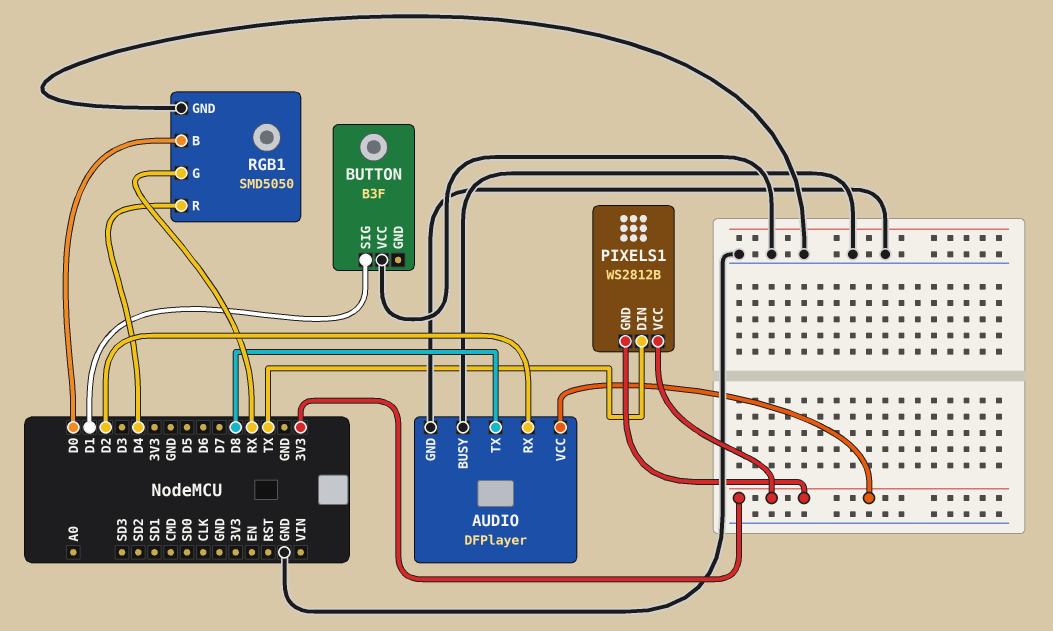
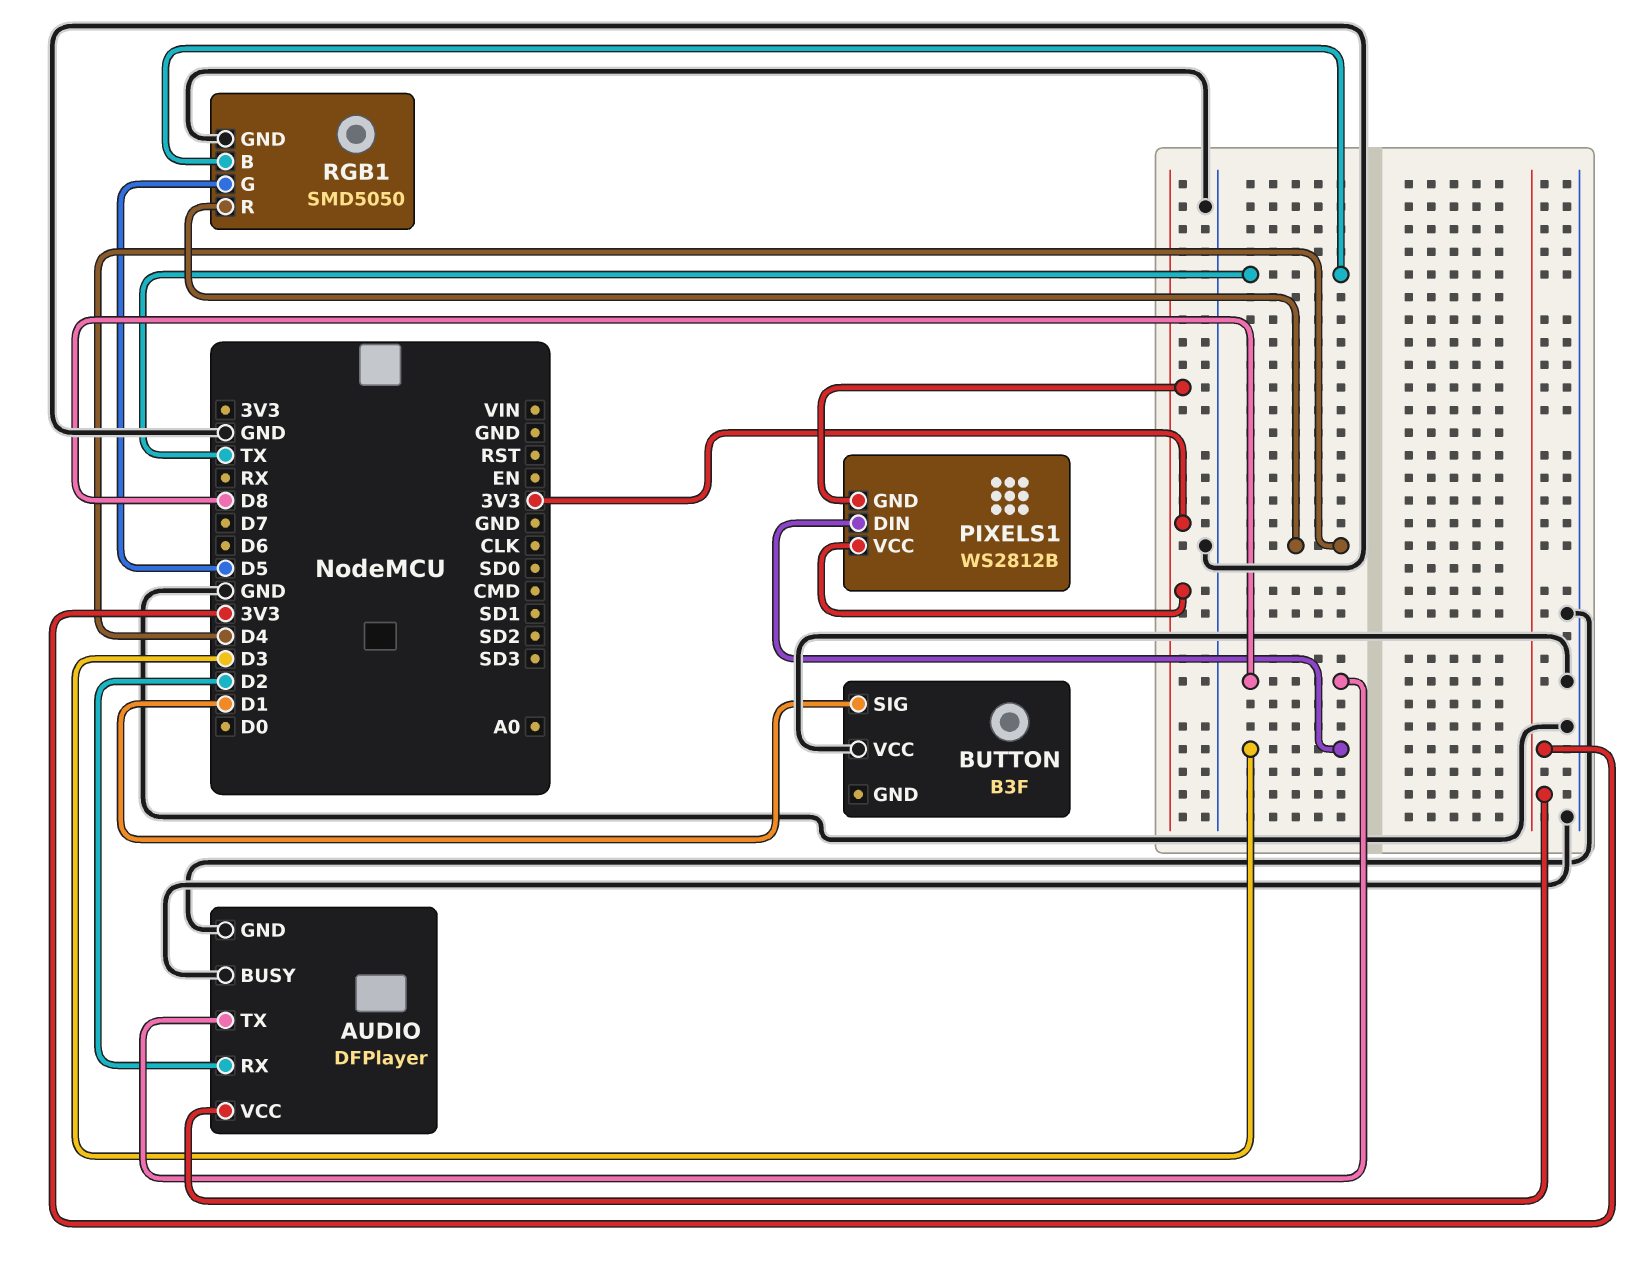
PIXELS1 pin DIN: TX -> D3
RGB1 pin B: D0 -> TX
RGB1 pin G: RX -> D5

